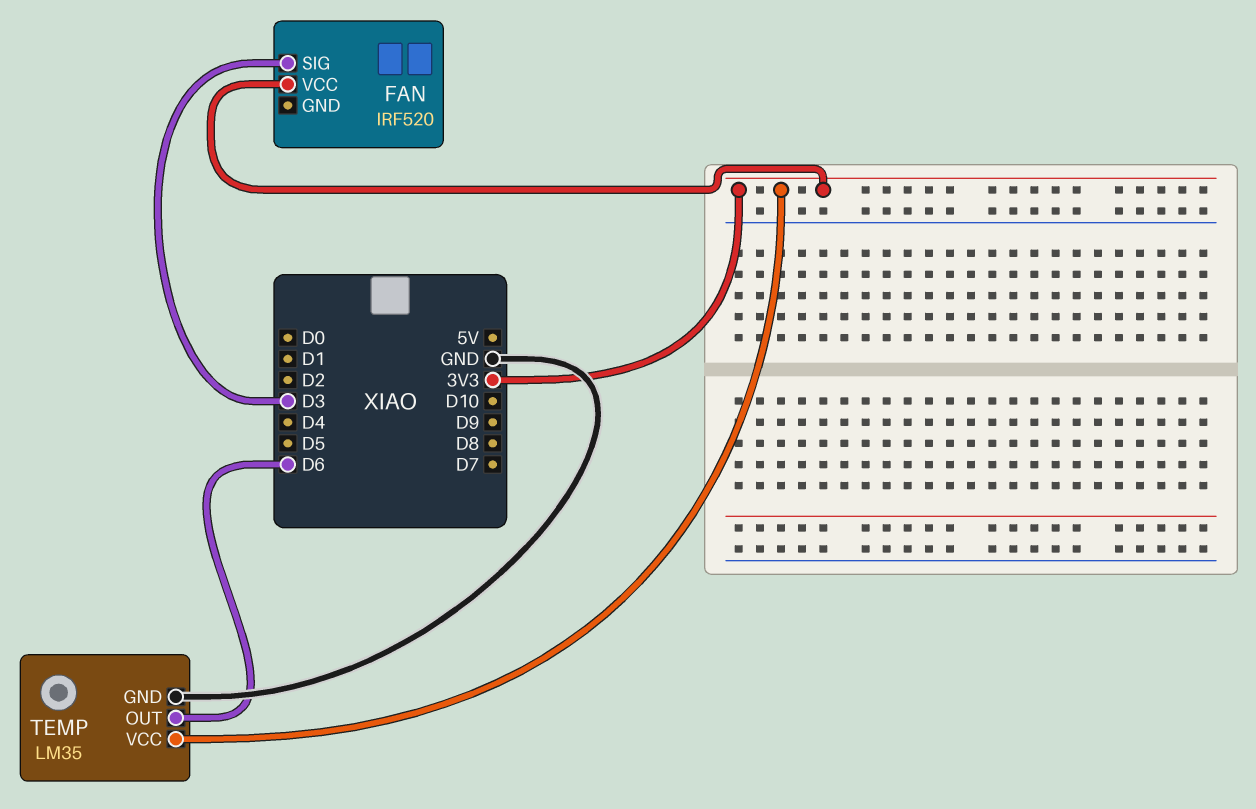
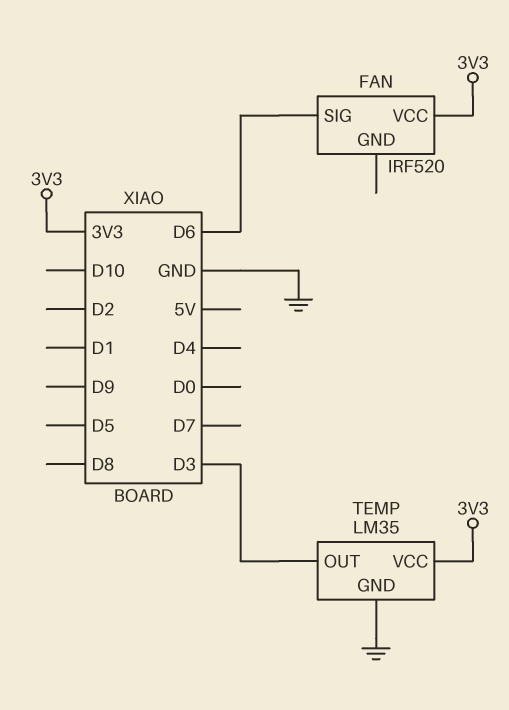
FAN pin SIG: D3 -> D6
TEMP pin OUT: D6 -> D3

